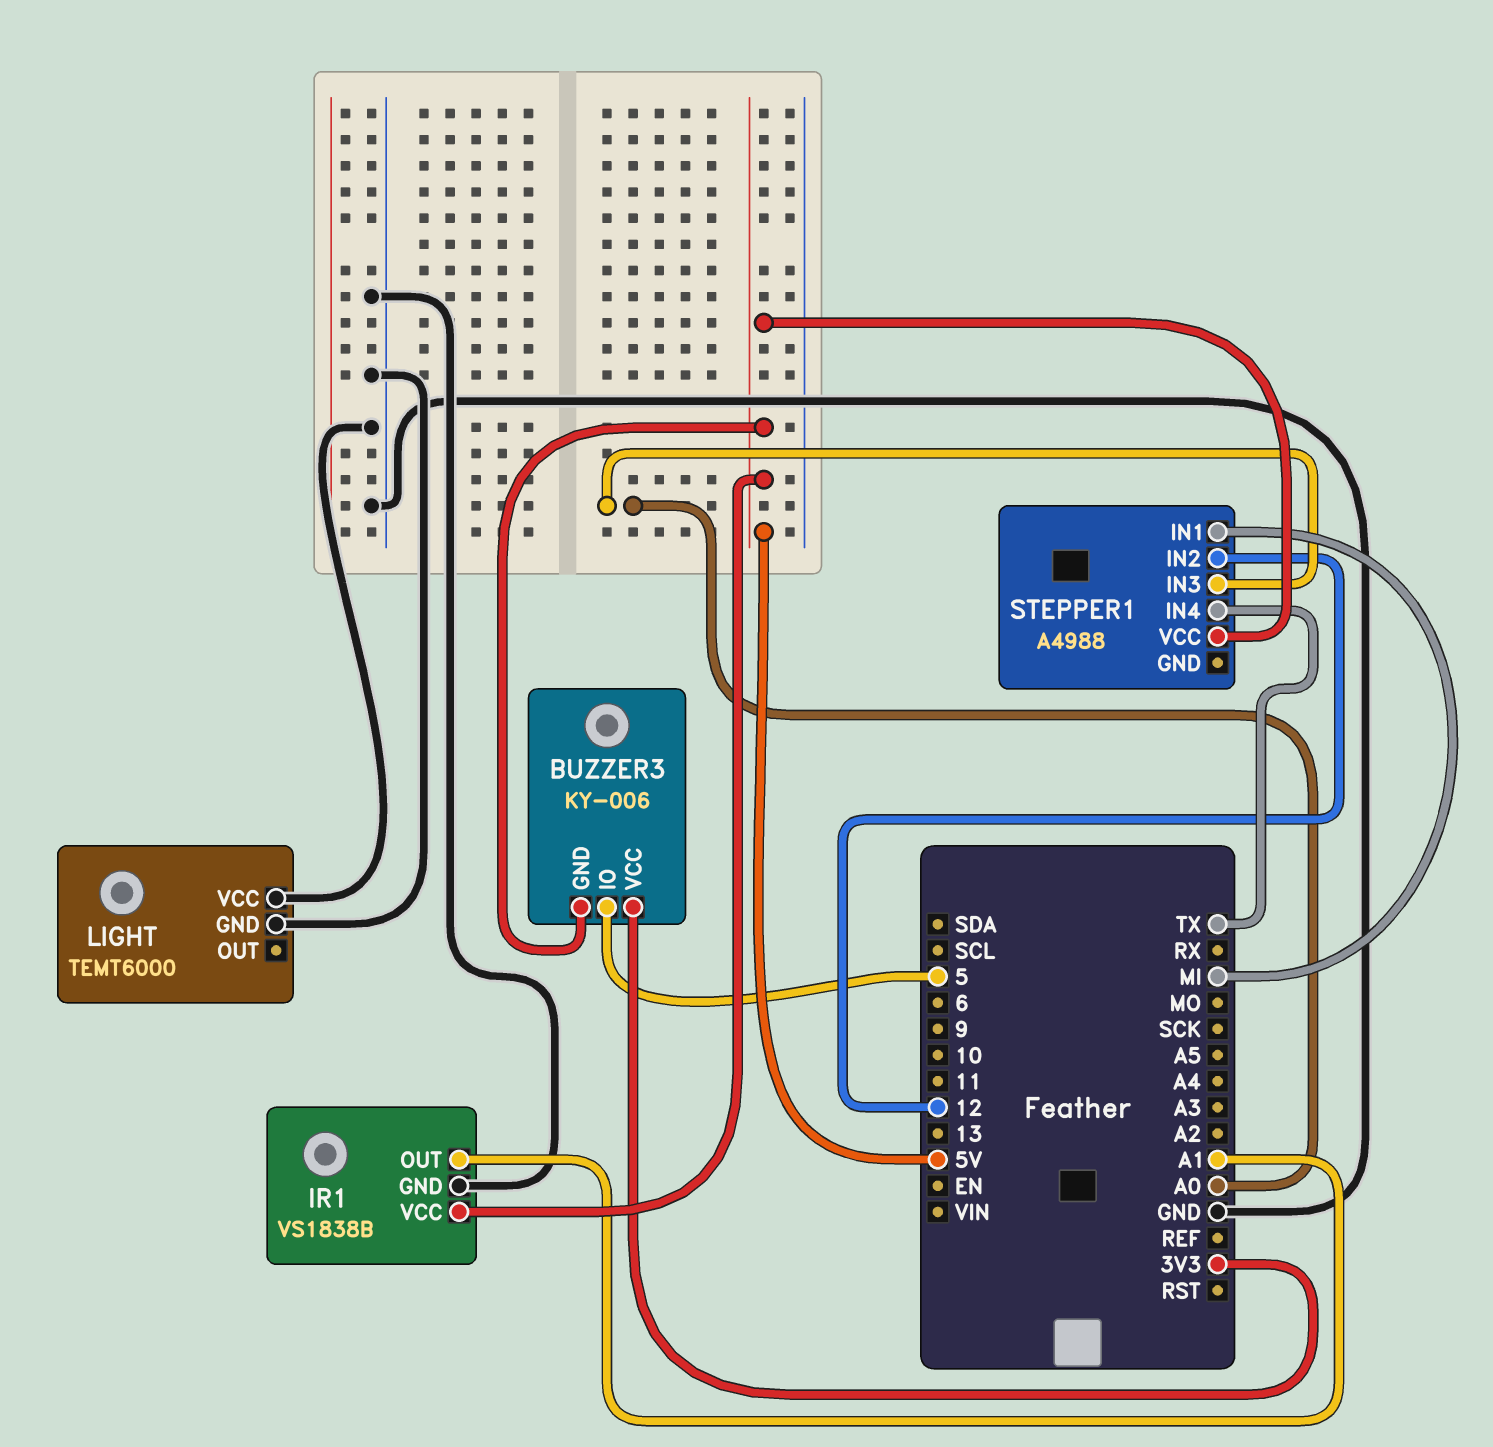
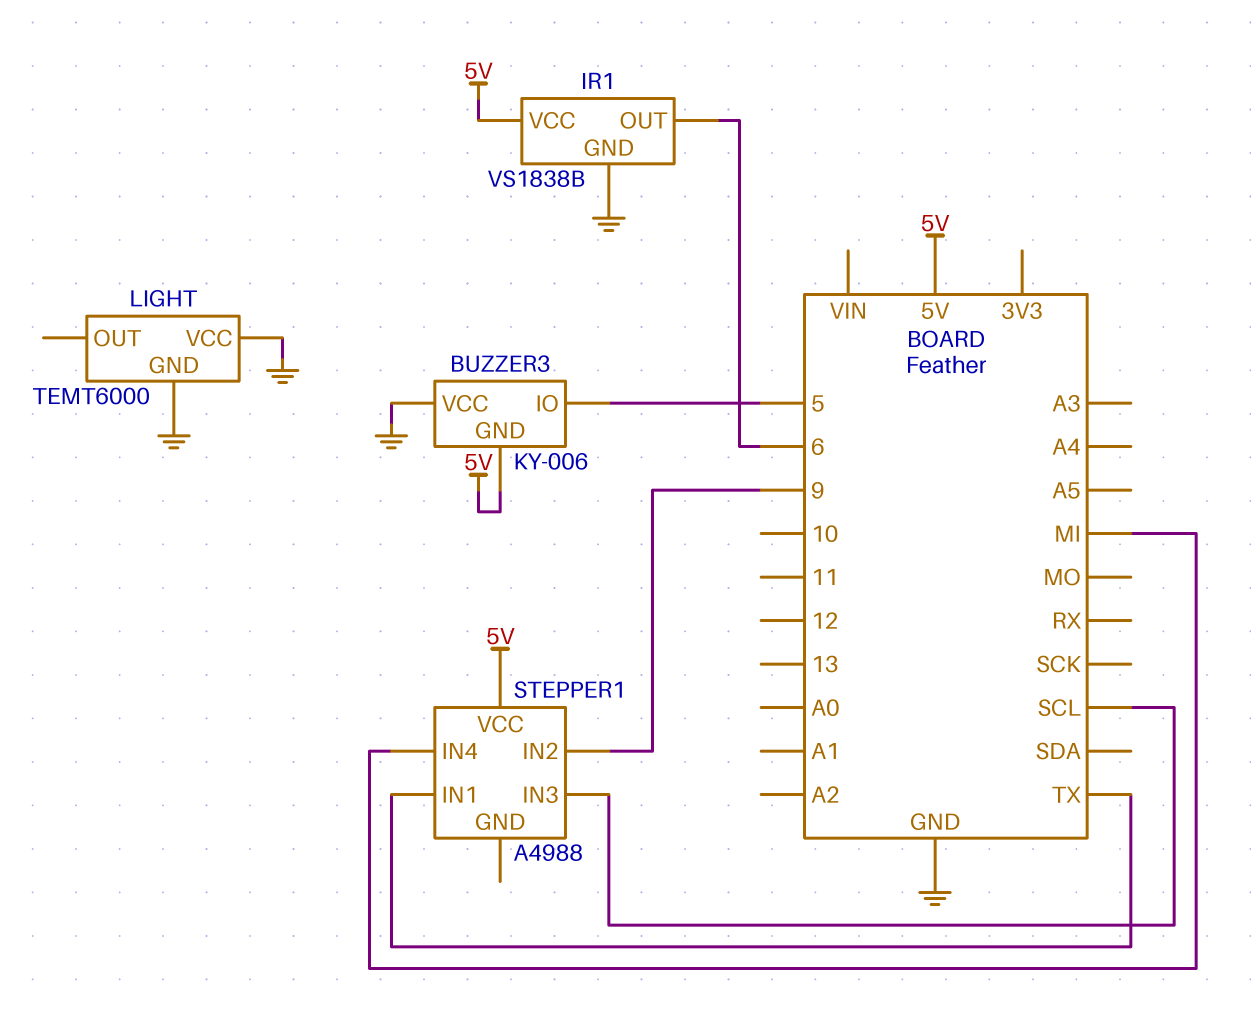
BUZZER3 pin VCC: 3V3 -> GND
IR1 pin OUT: A1 -> 6
STEPPER1 pin IN1: MI -> TX
STEPPER1 pin IN2: 12 -> 9
STEPPER1 pin IN3: A0 -> SCL
STEPPER1 pin IN4: TX -> MI

